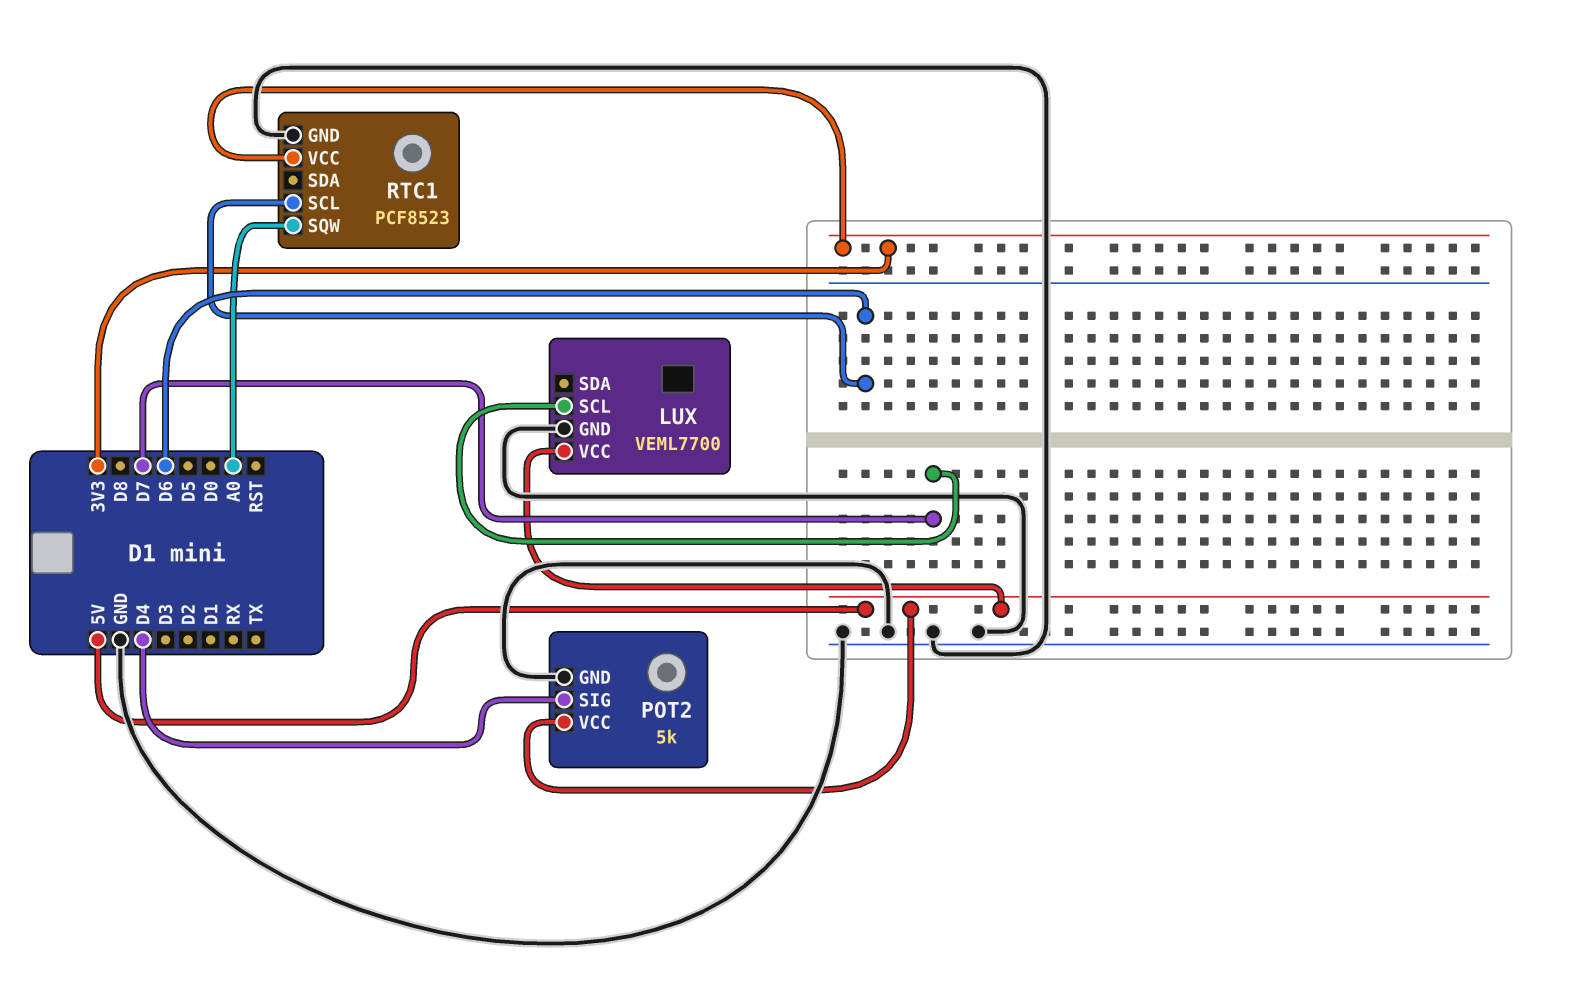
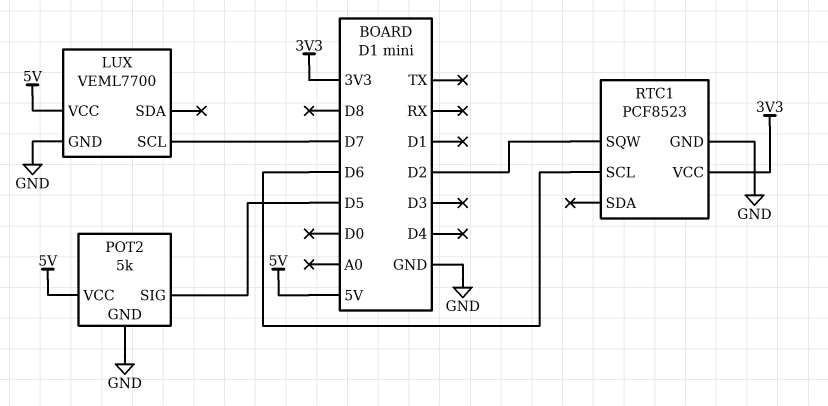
POT2 pin SIG: D4 -> D5
RTC1 pin SQW: A0 -> D2

